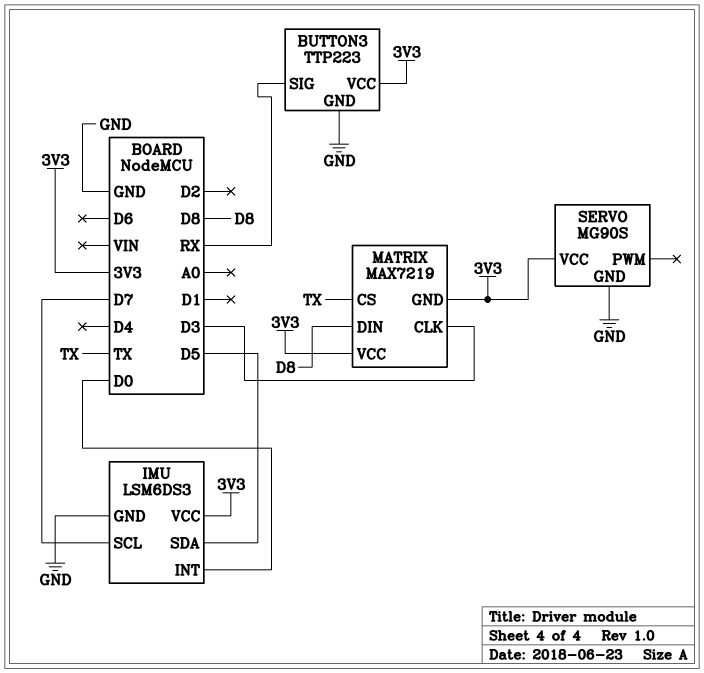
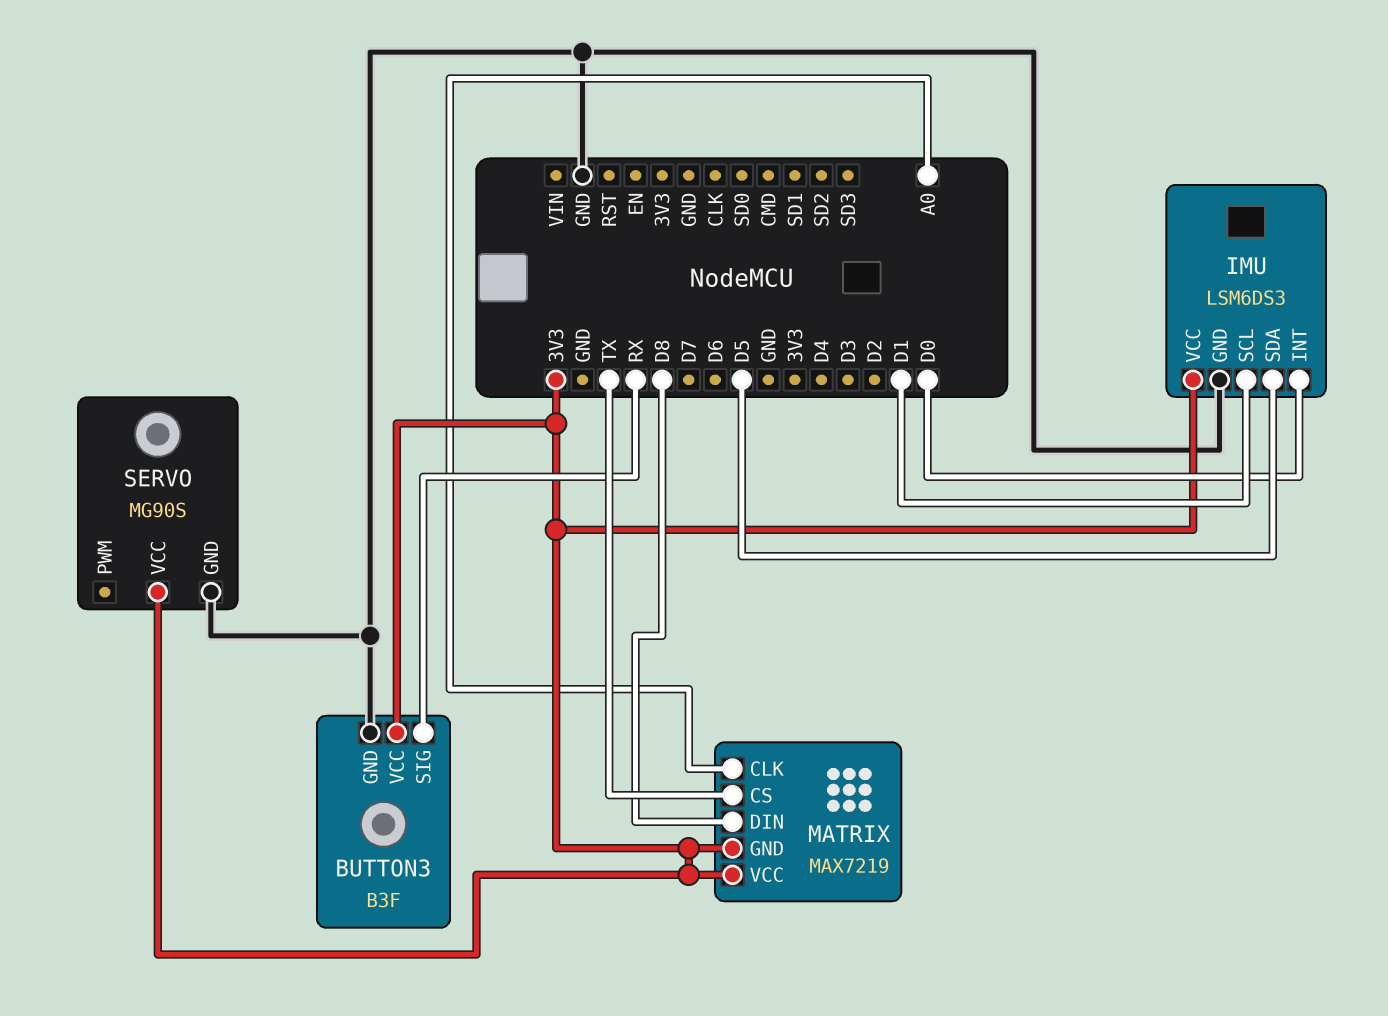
BUTTON3: TTP223 -> B3F
IMU pin SCL: D7 -> D1
MATRIX pin CLK: D3 -> A0

